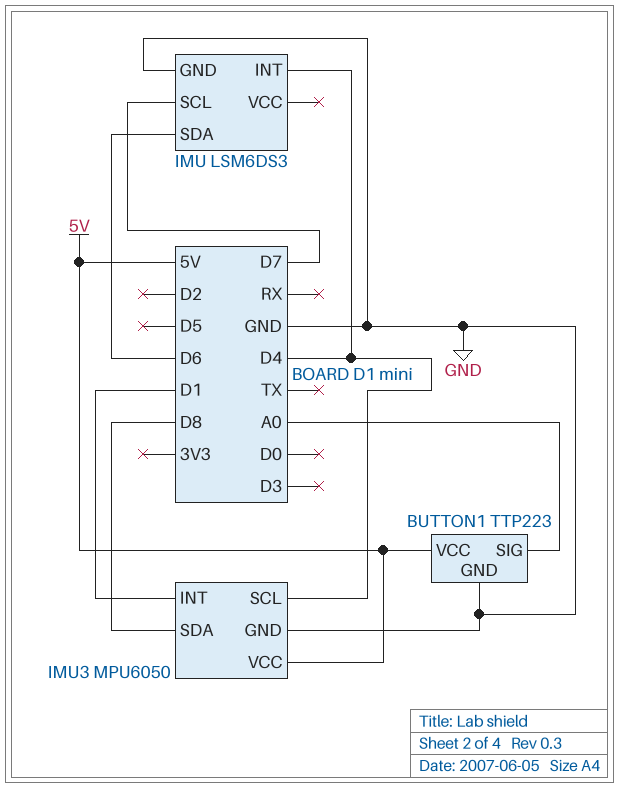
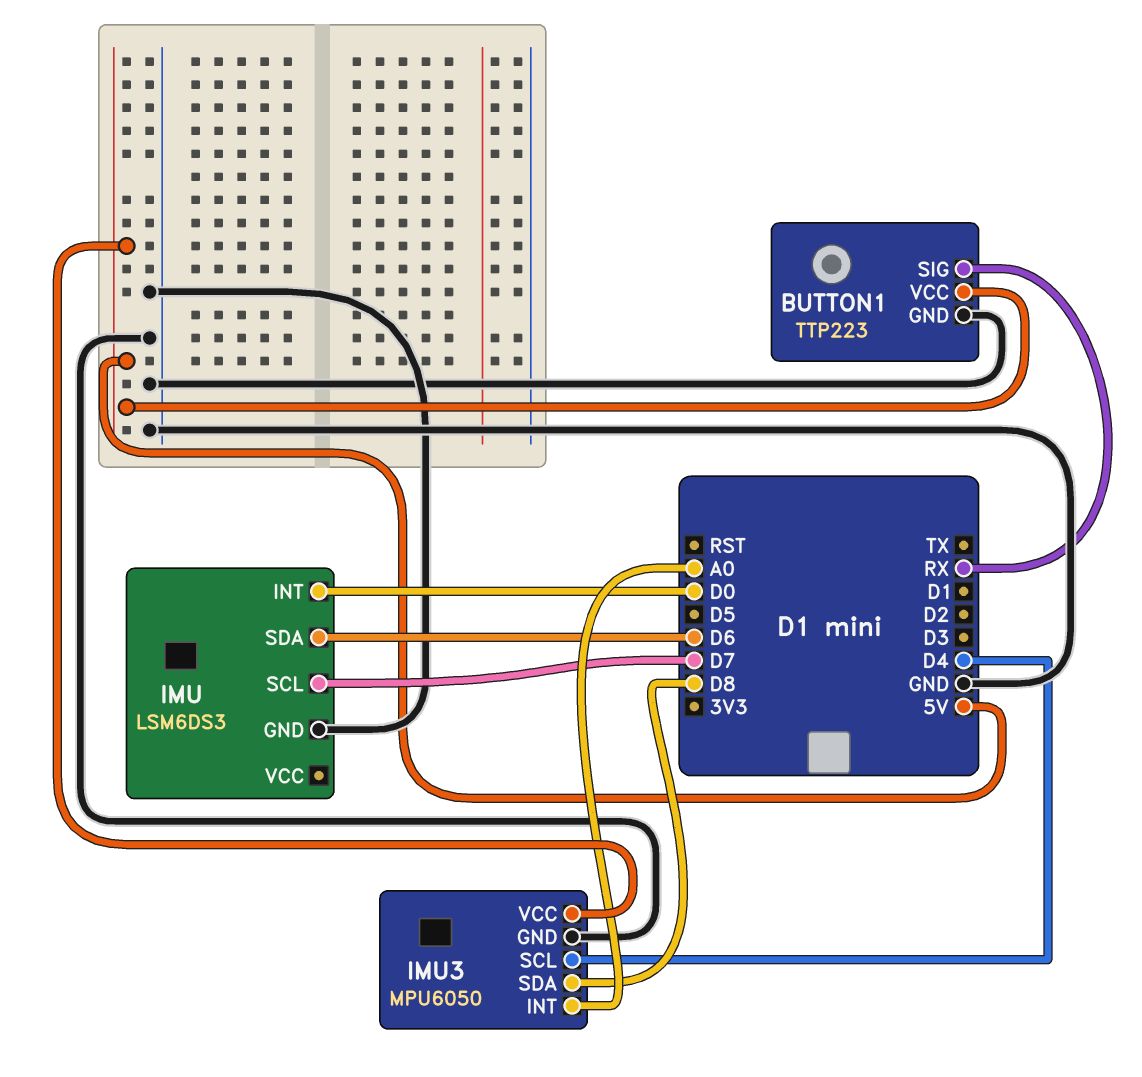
BUTTON1 pin SIG: A0 -> RX
IMU pin INT: D4 -> D0
IMU3 pin INT: D1 -> A0

